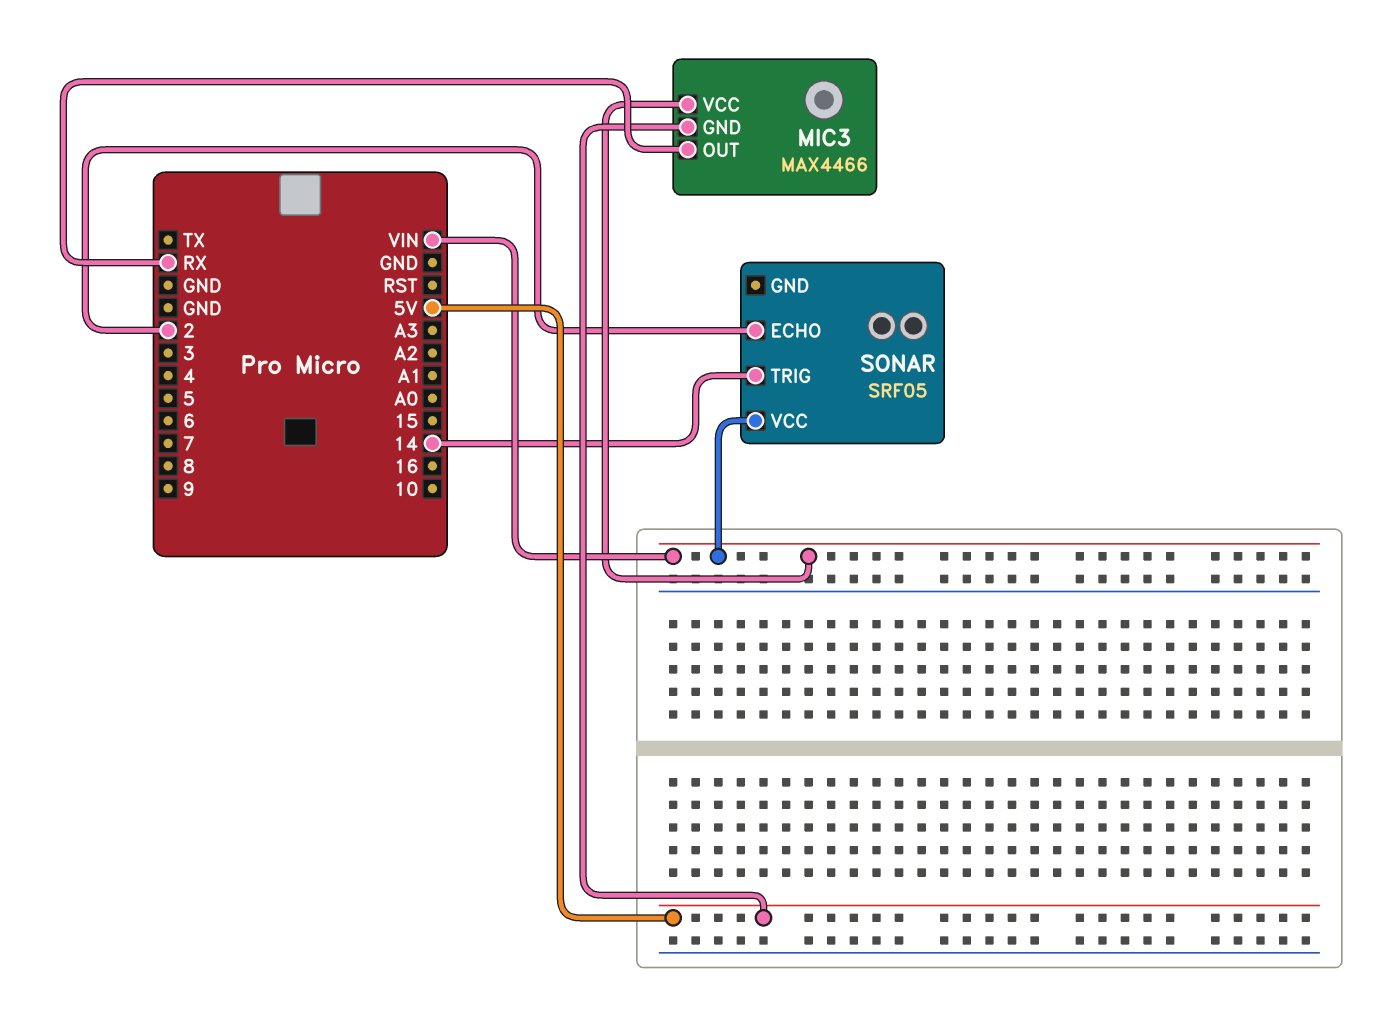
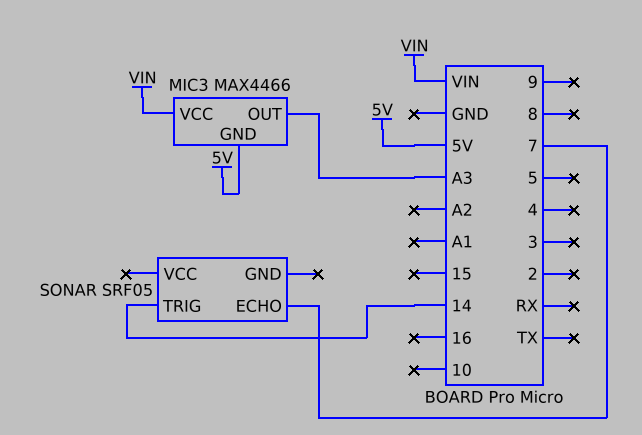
MIC3 pin OUT: RX -> A3
SONAR pin ECHO: 2 -> 7
SONAR pin VCC: VIN -> none

